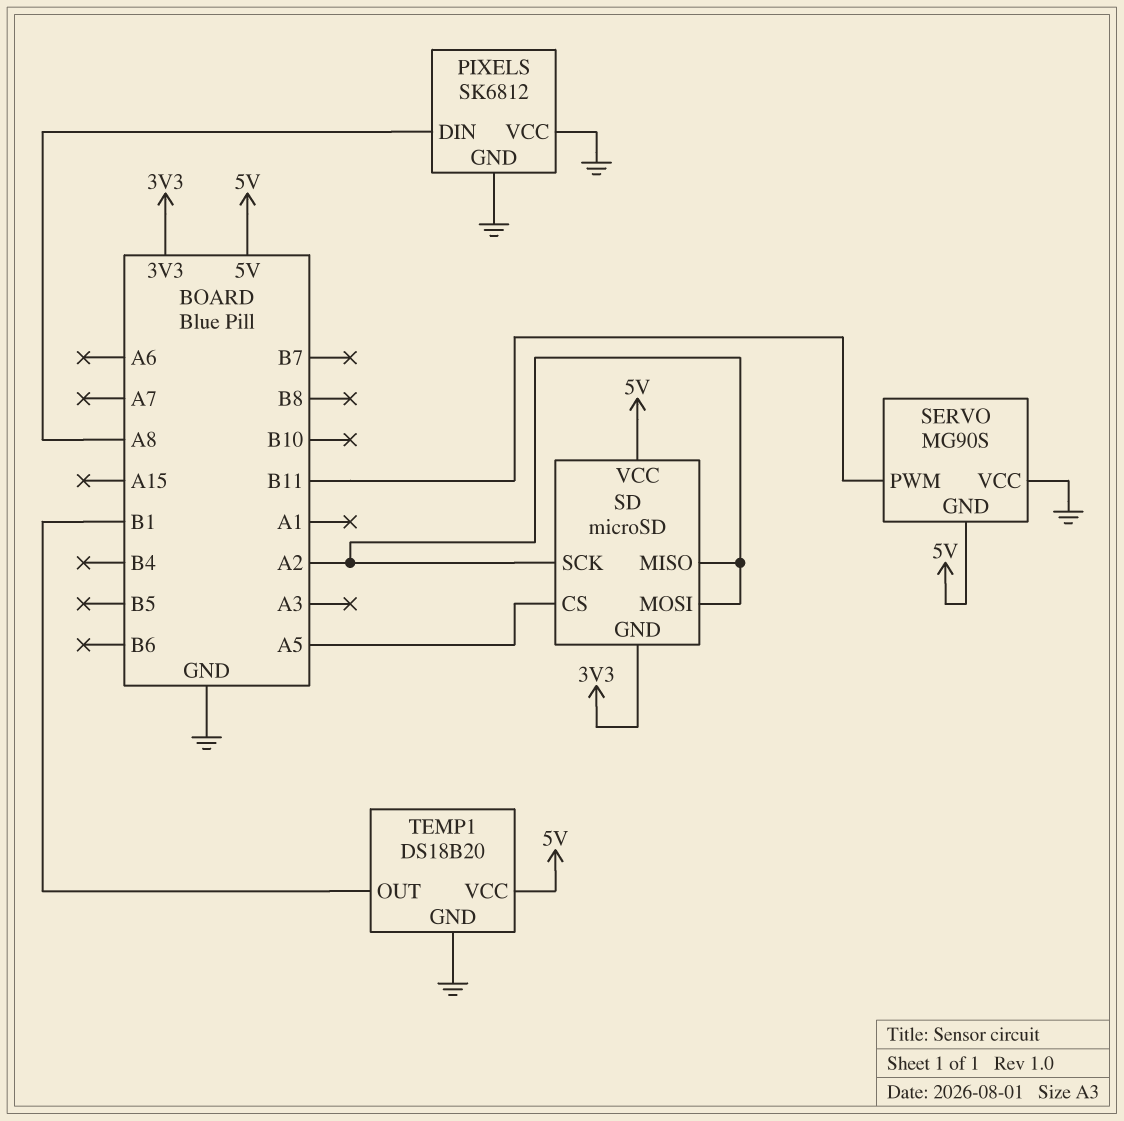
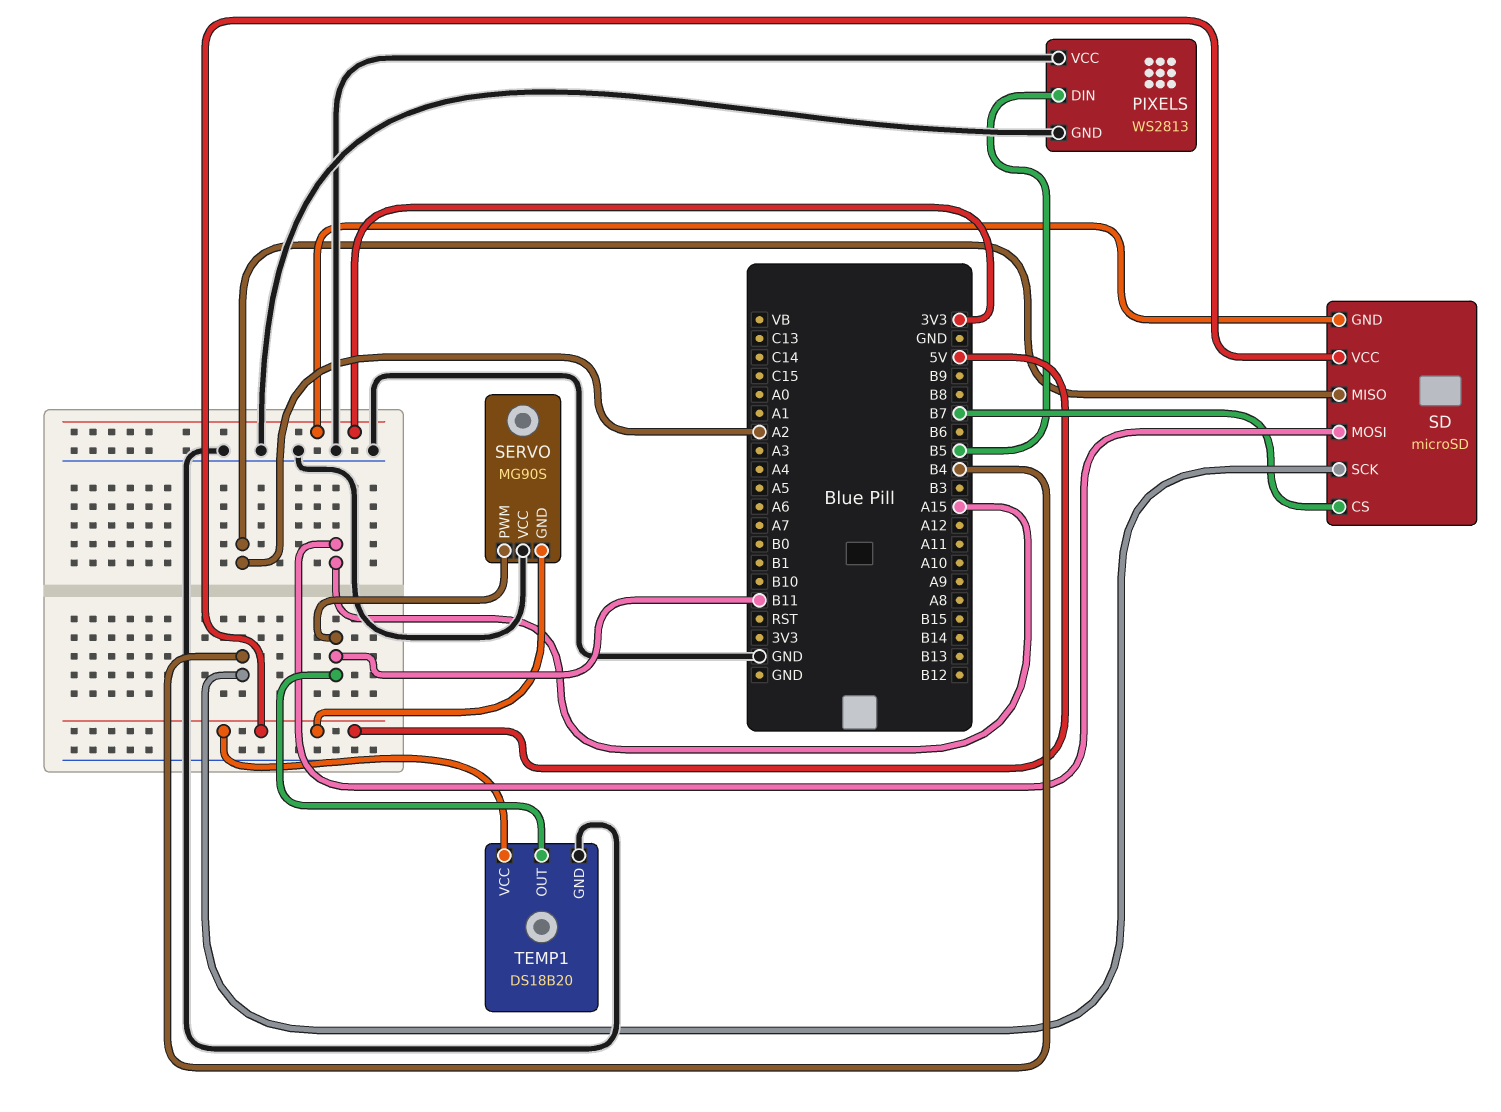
PIXELS: SK6812 -> WS2813
PIXELS pin DIN: A8 -> B5
SD pin CS: A5 -> B7
SD pin MOSI: A2 -> A15
SD pin SCK: A2 -> B4
TEMP1 pin OUT: B1 -> B11

